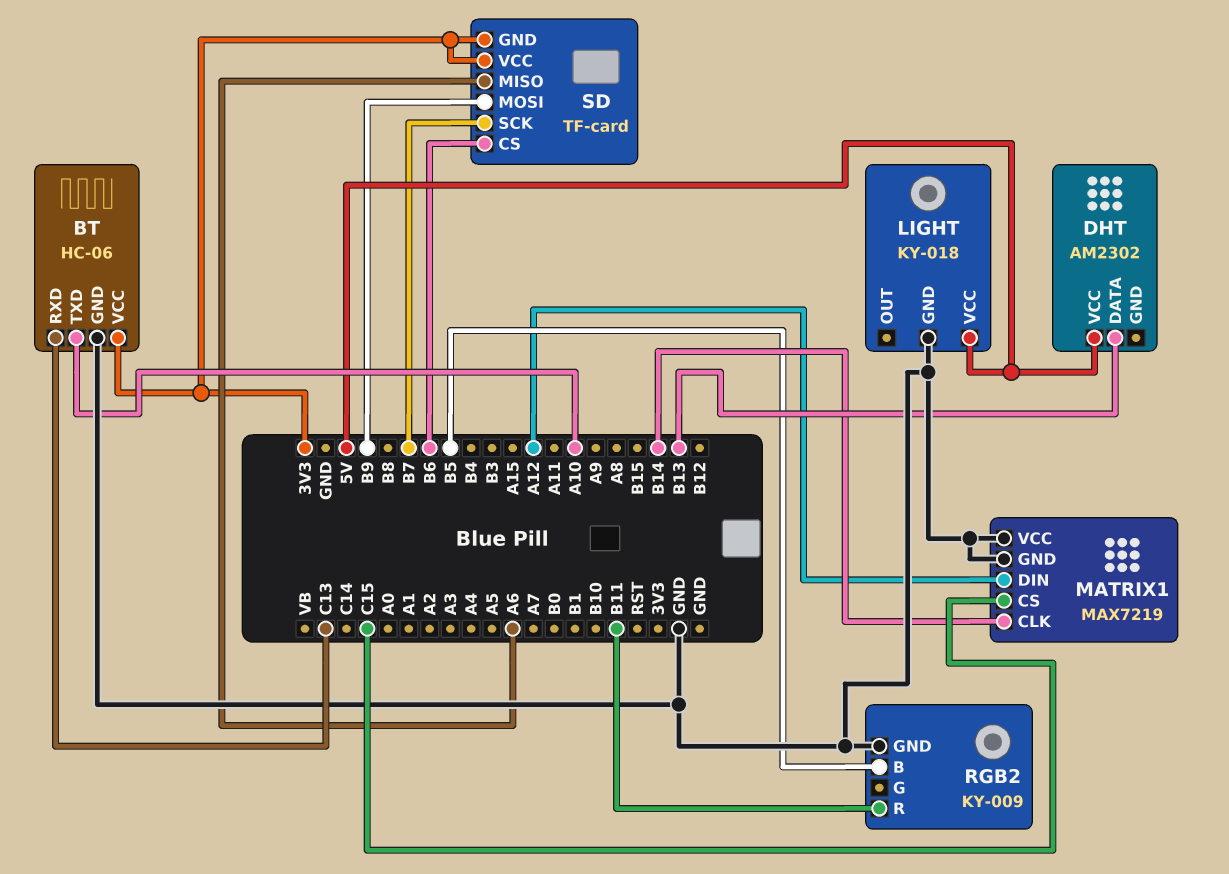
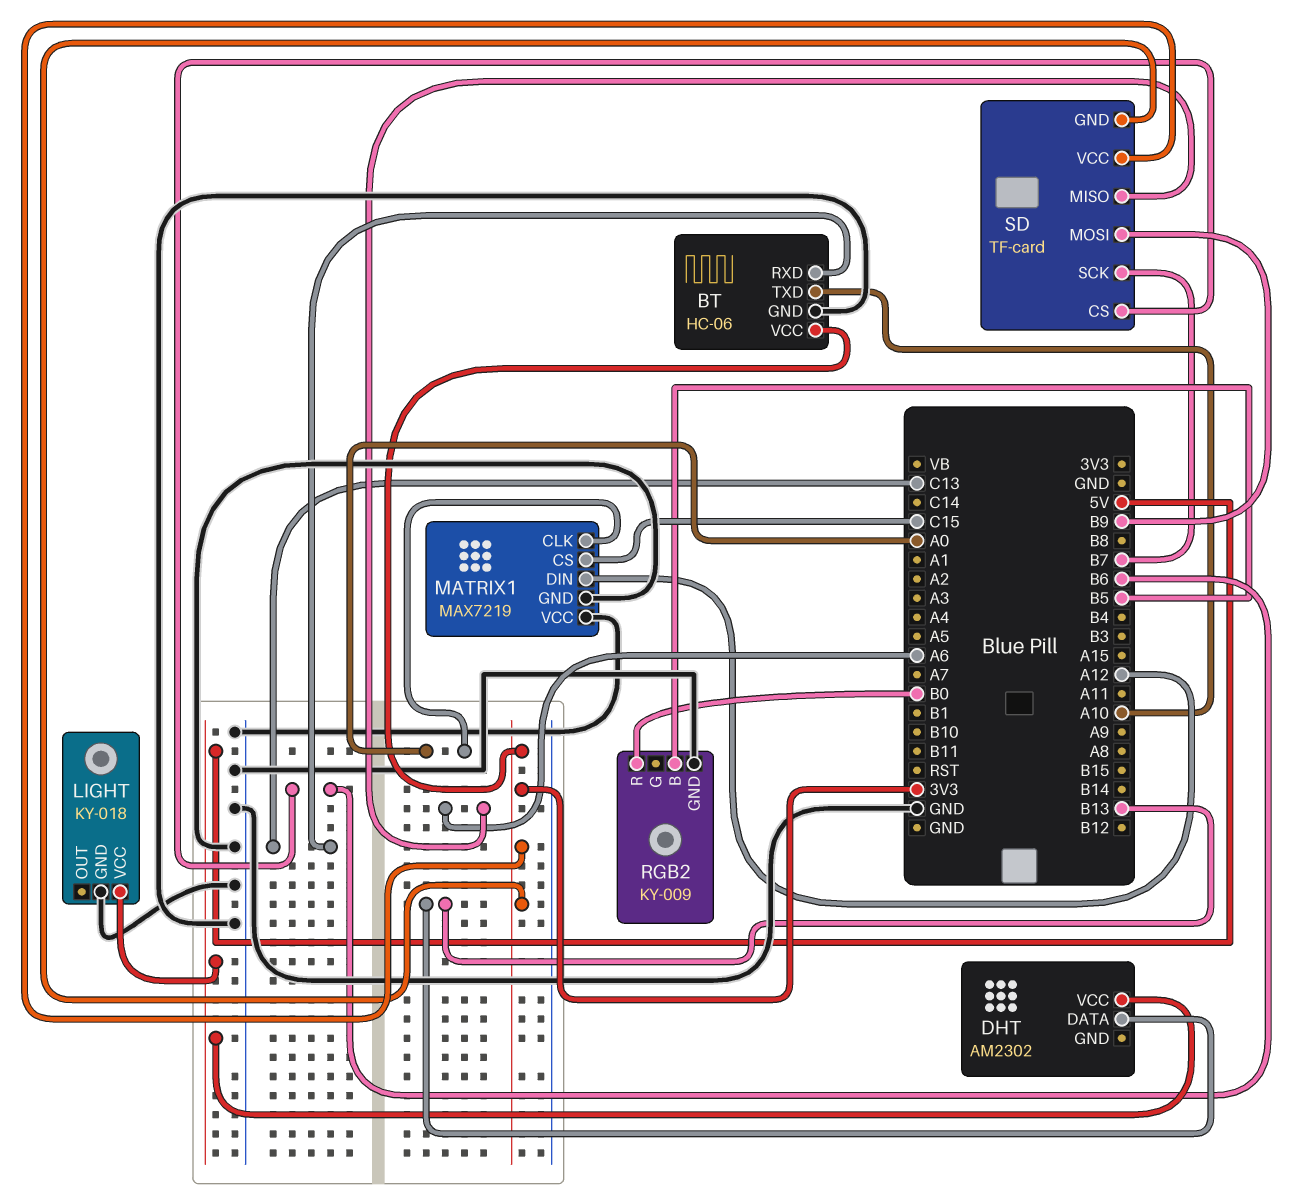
MATRIX1 pin CLK: B14 -> A0
RGB2 pin R: B11 -> B0

